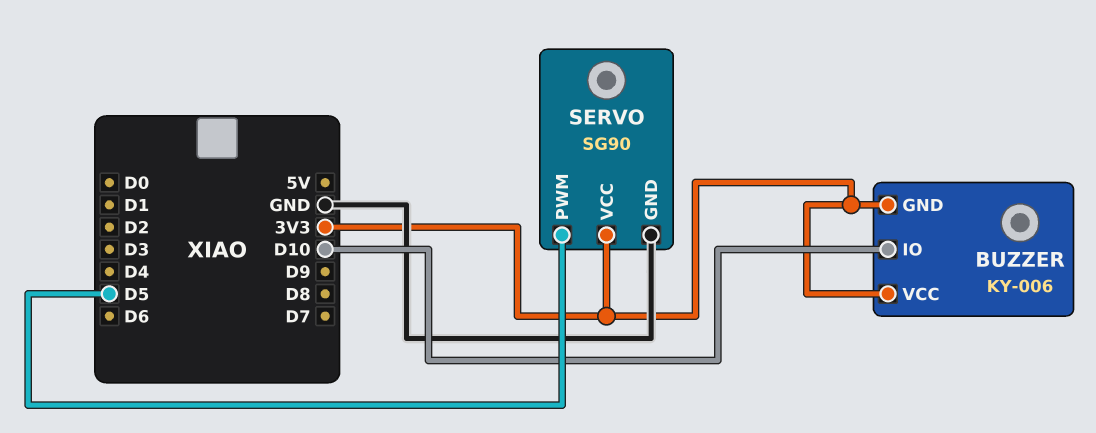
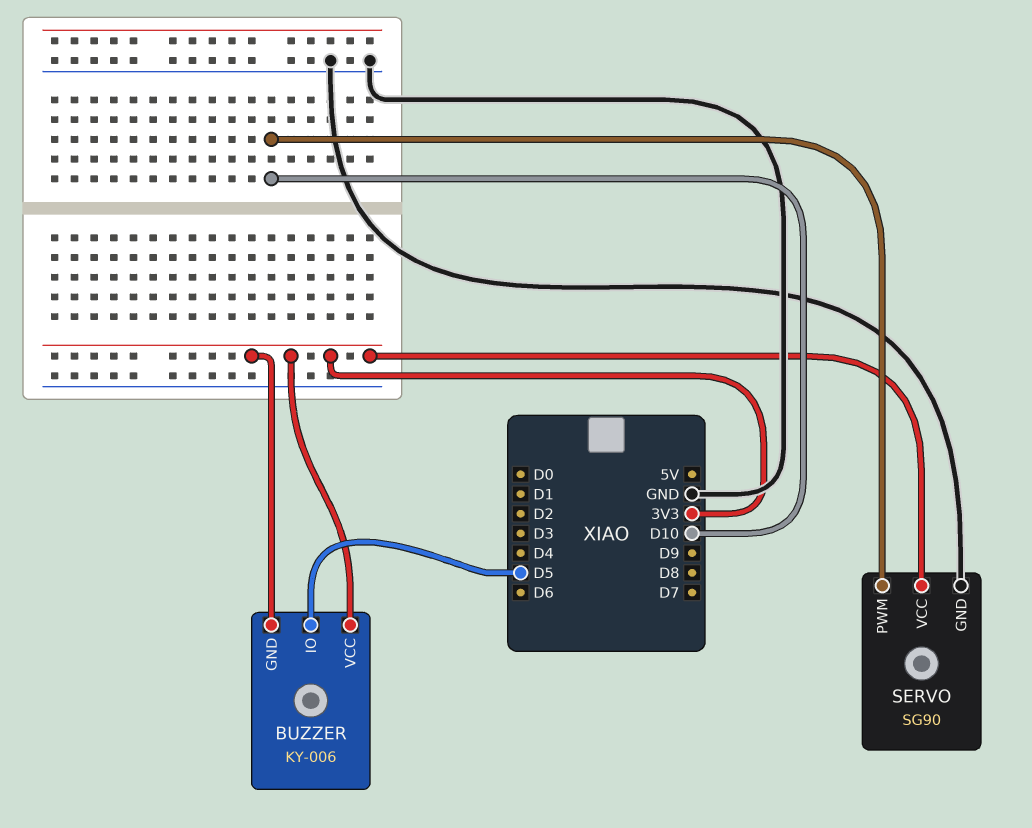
BUZZER pin IO: D10 -> D5
SERVO pin PWM: D5 -> D10

